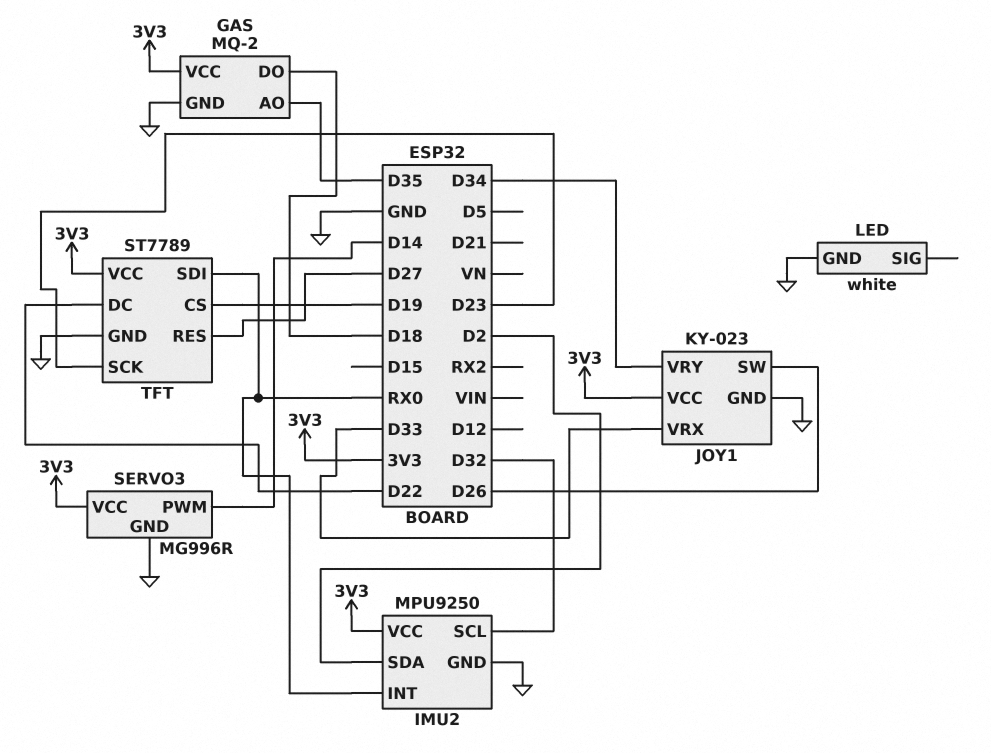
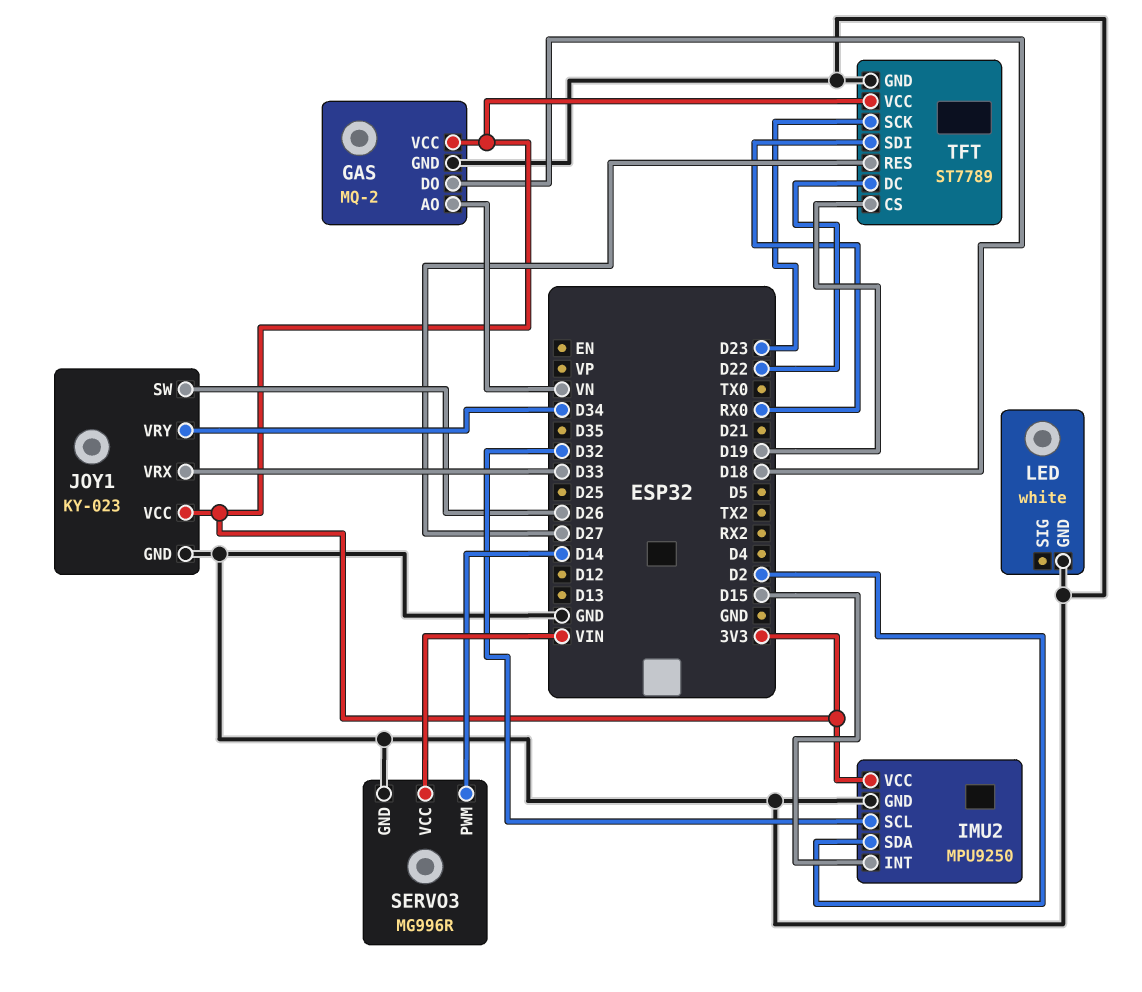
GAS pin AO: D35 -> VN
IMU2 pin INT: RX0 -> D15
SERVO3 pin VCC: 3V3 -> VIN

